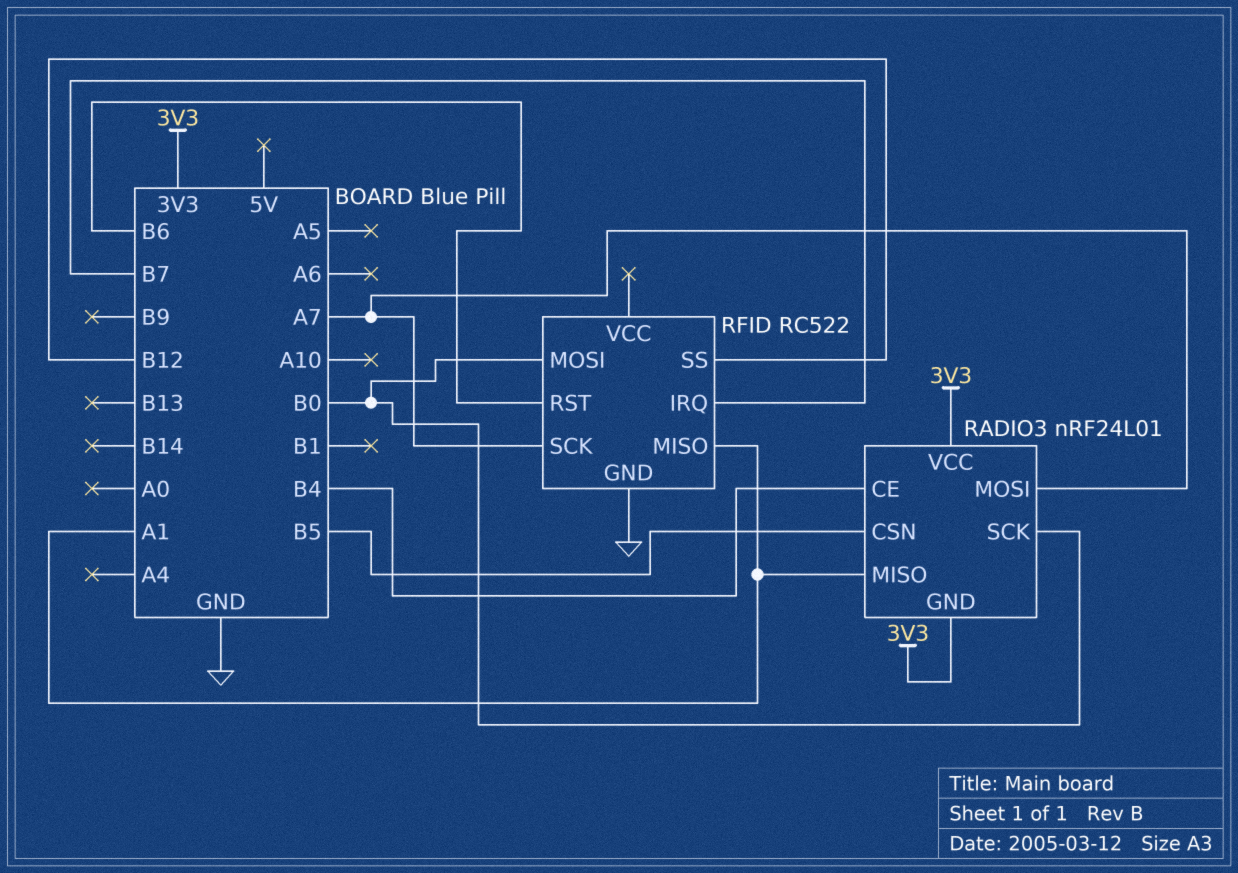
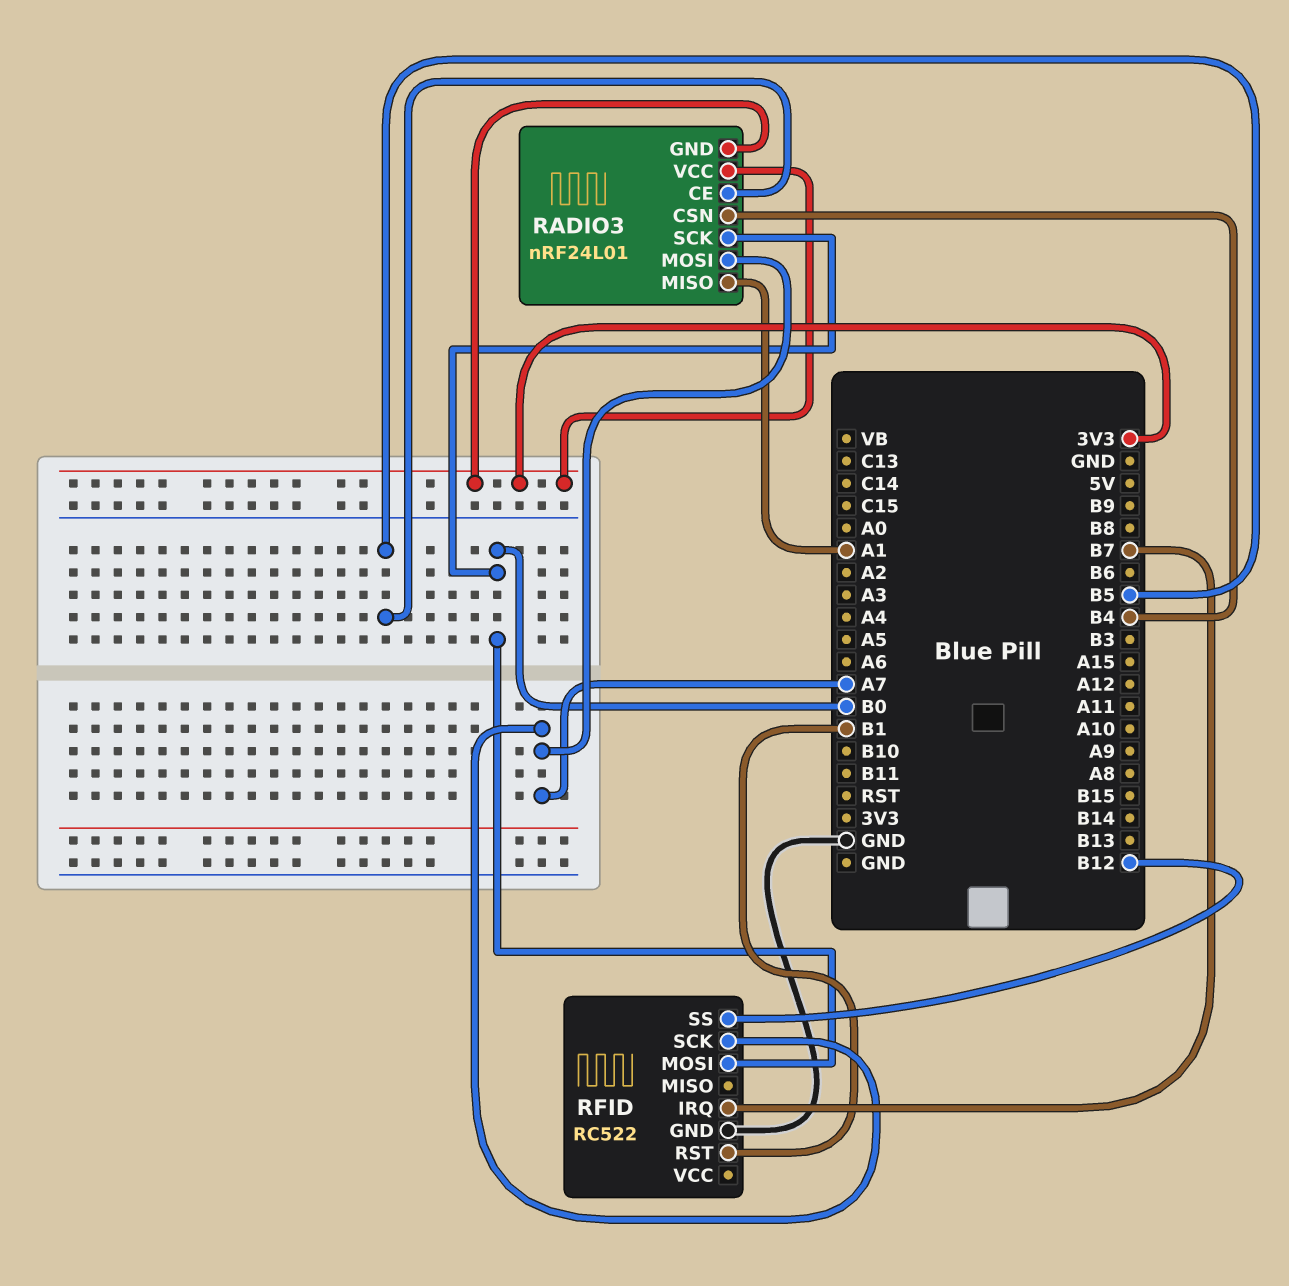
RADIO3 pin CE: B4 -> B5
RADIO3 pin CSN: B5 -> B4
RFID pin MISO: A1 -> none
RFID pin RST: B6 -> B1

